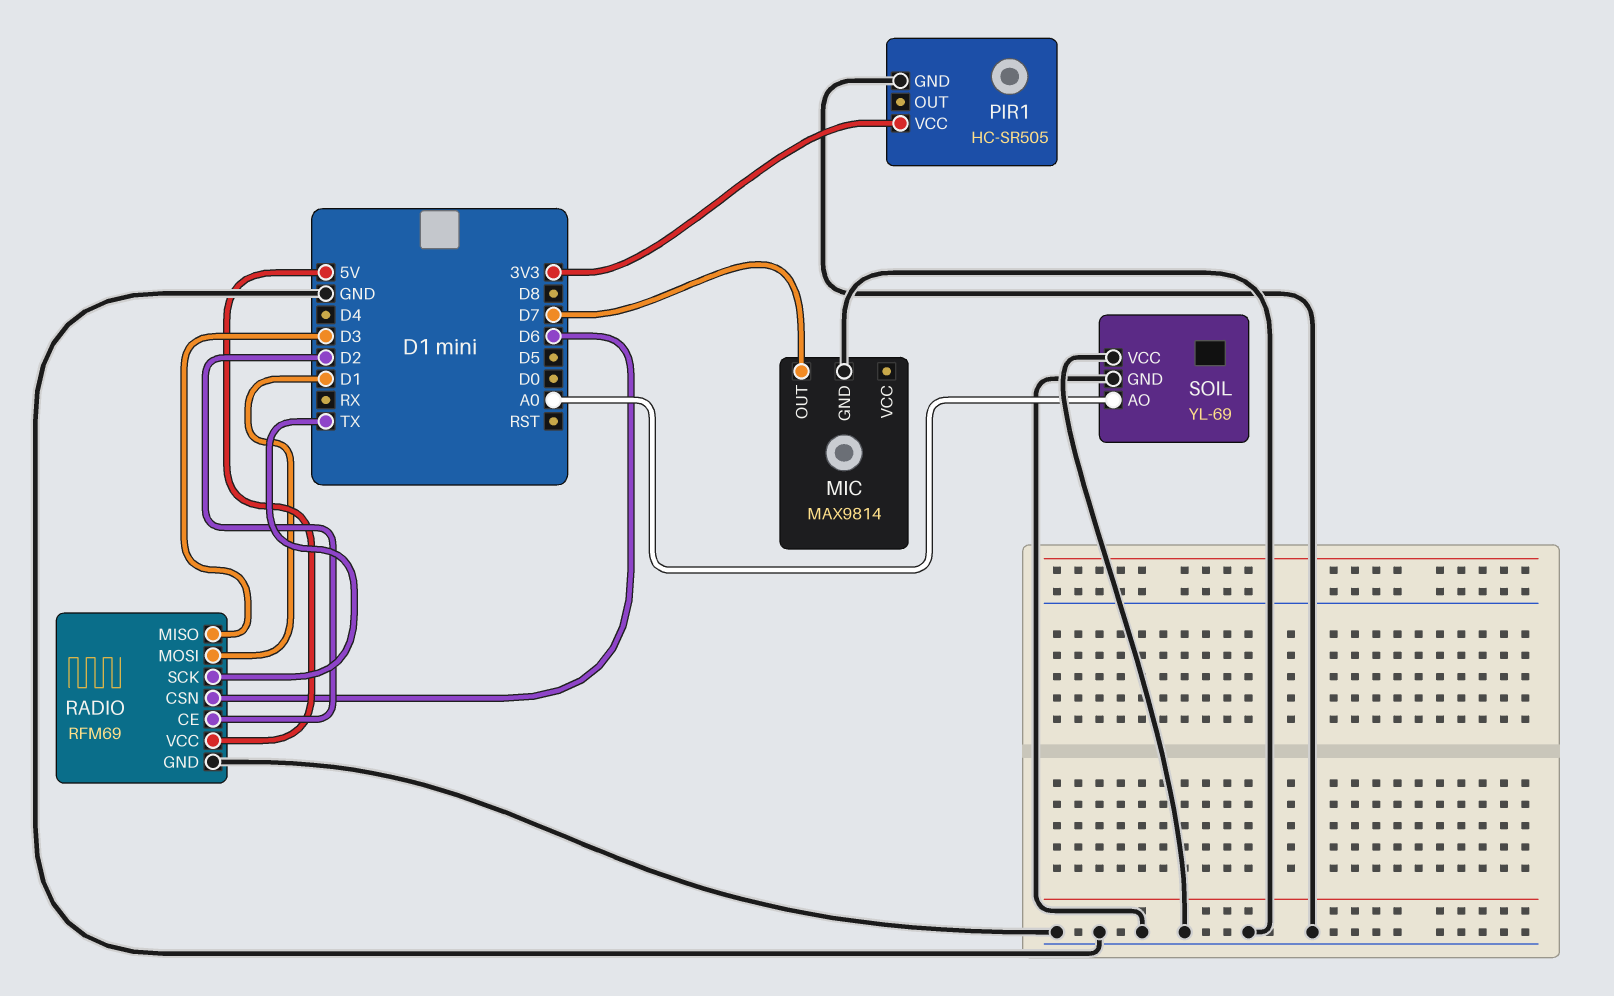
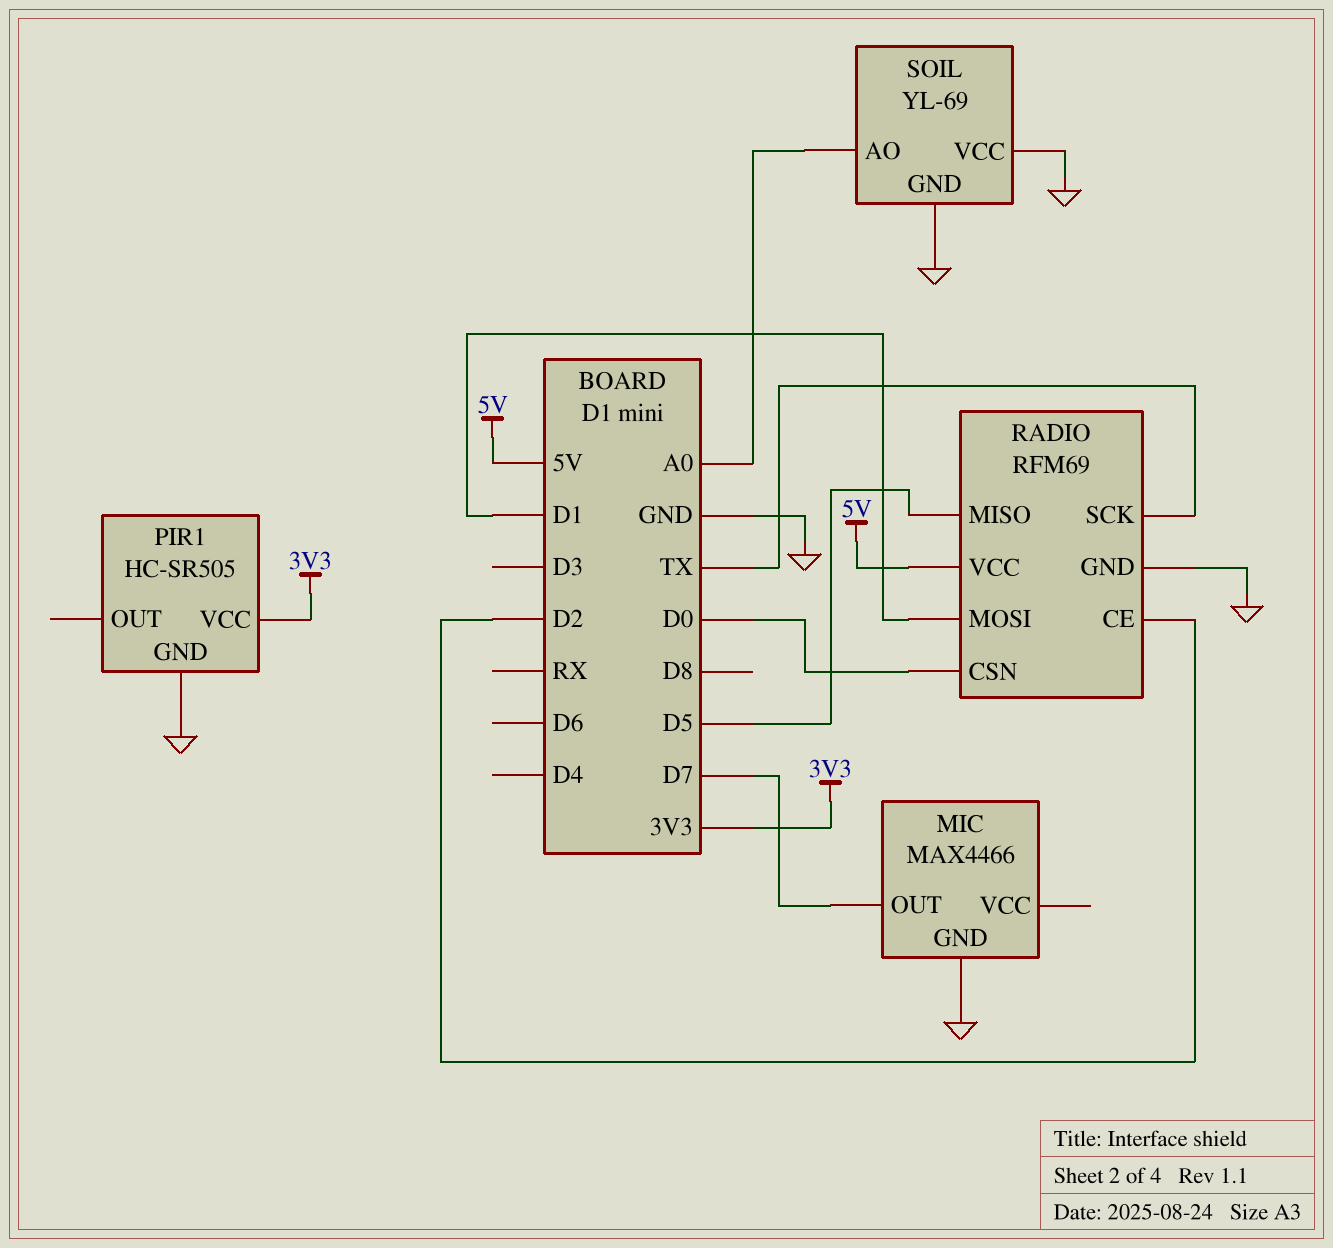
MIC: MAX9814 -> MAX4466
RADIO pin CSN: D6 -> D0
RADIO pin MISO: D3 -> D5

